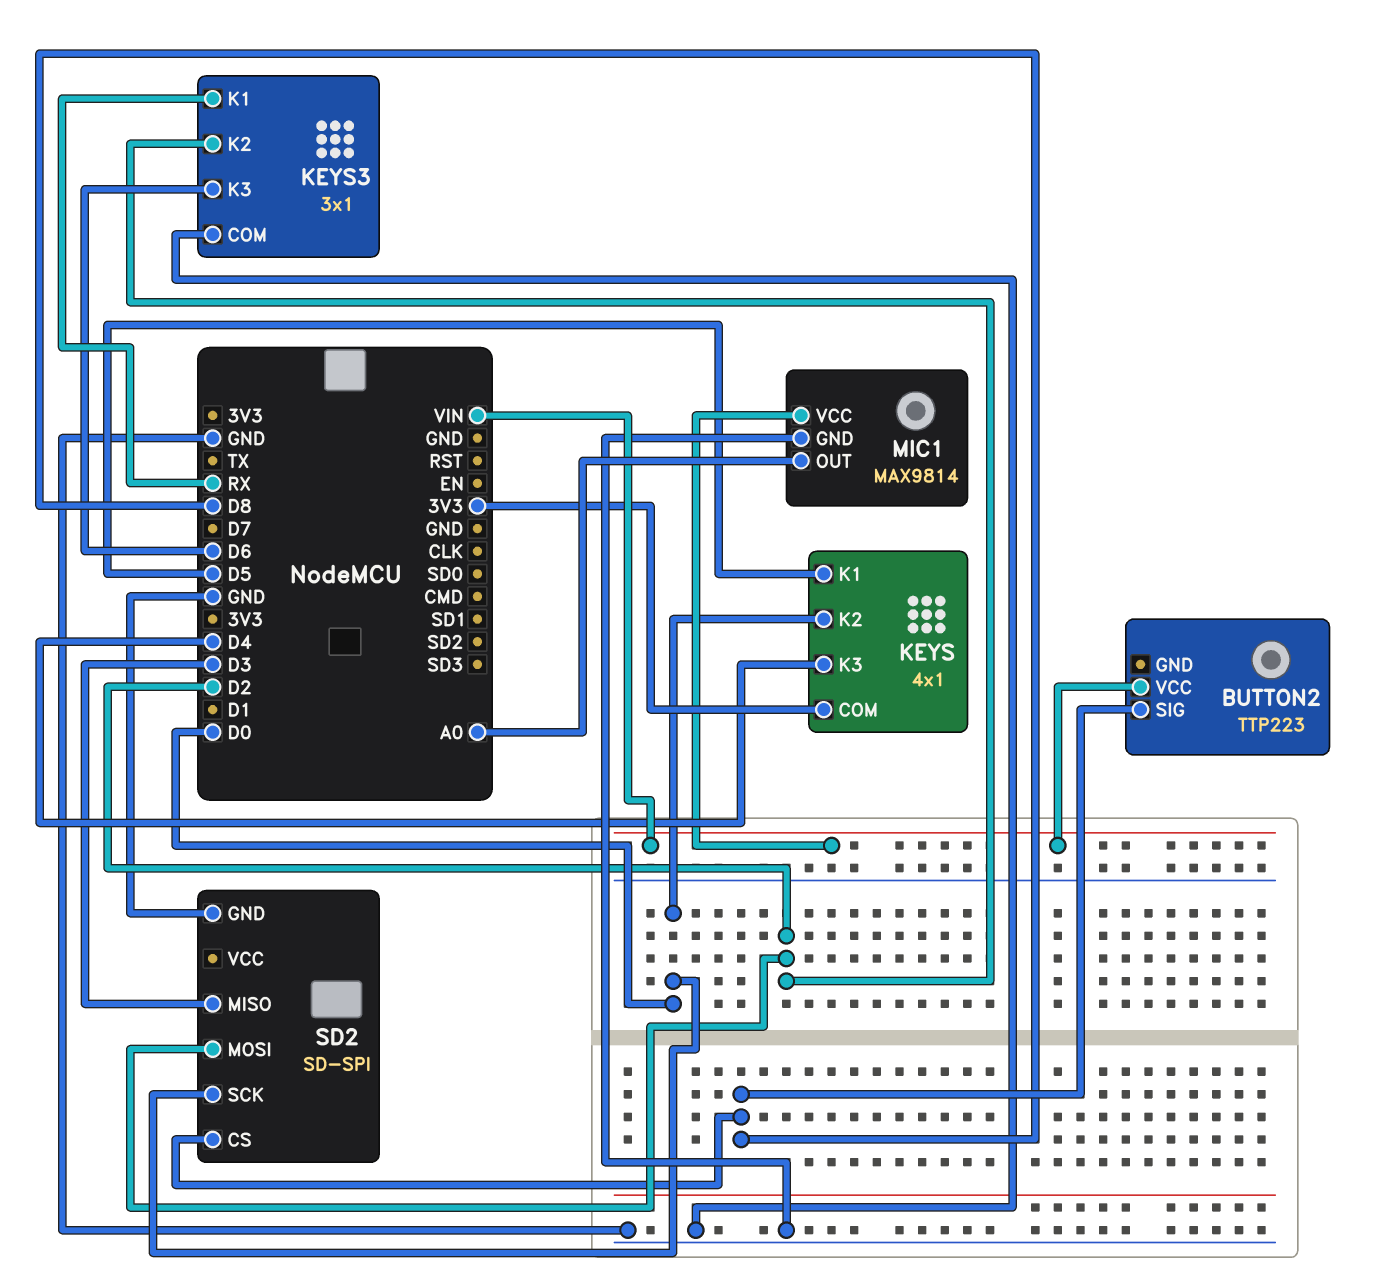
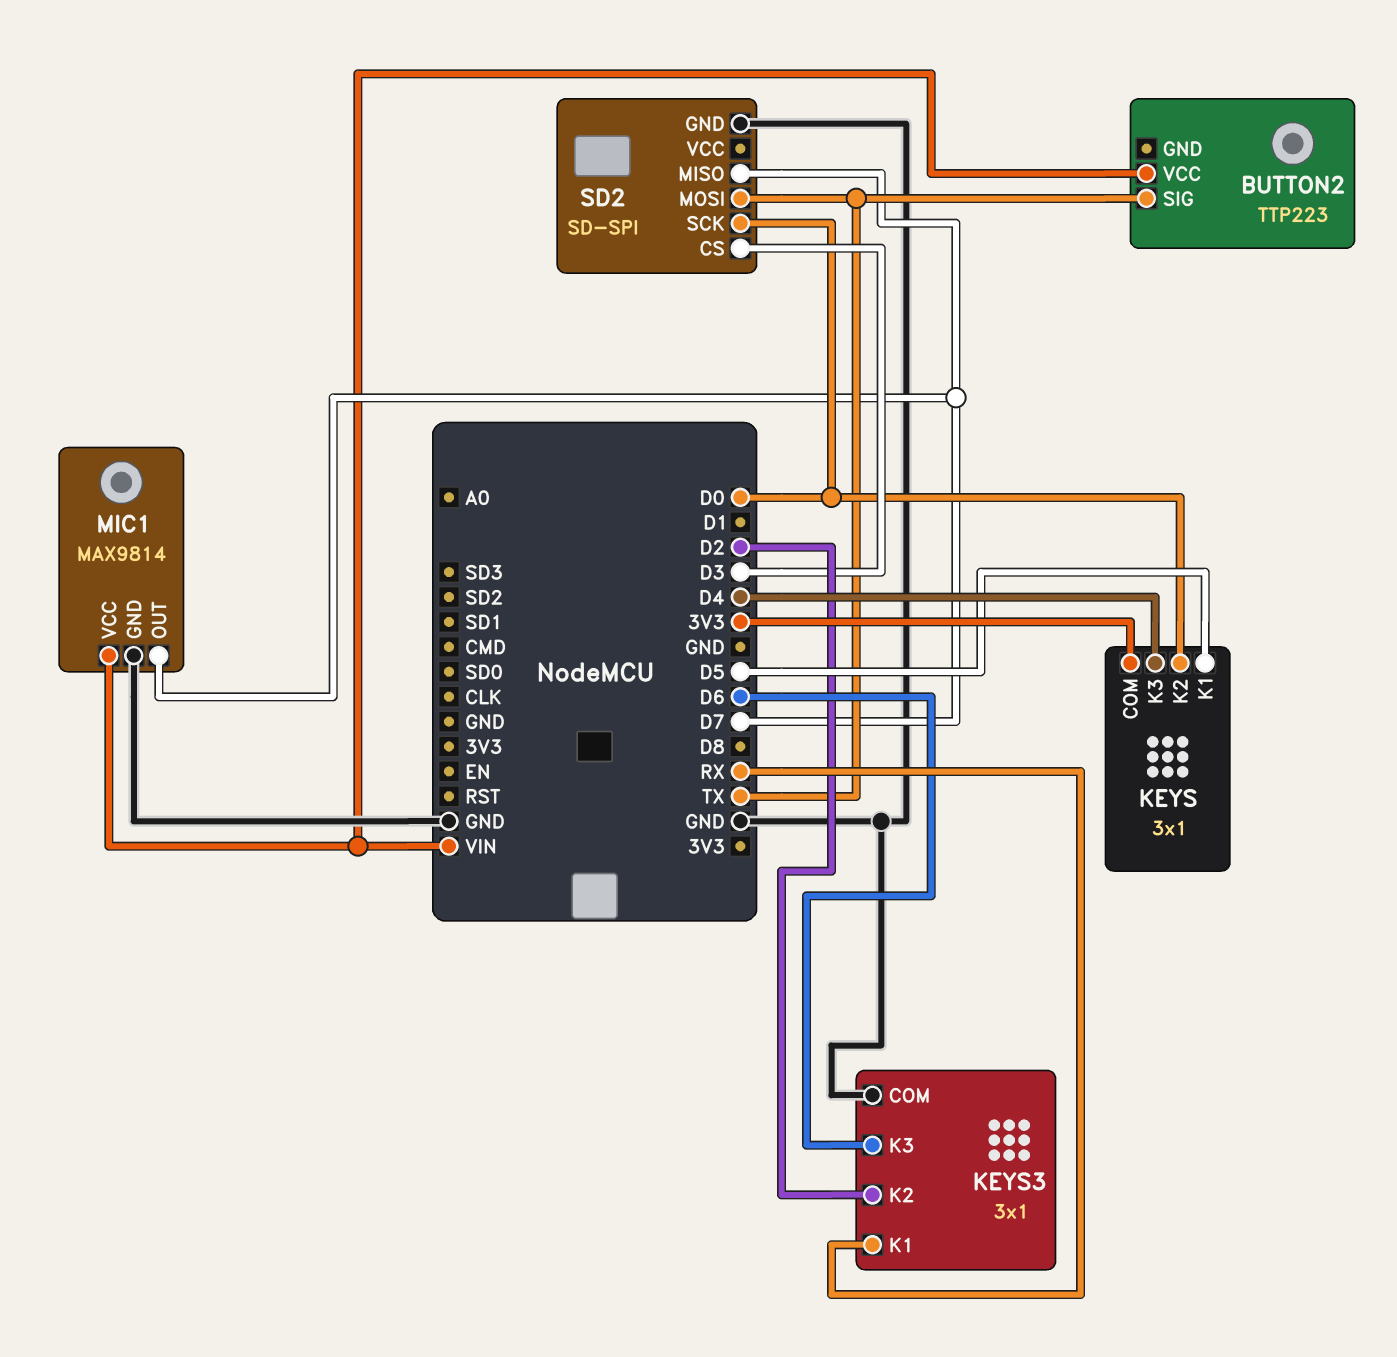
BUTTON2 pin SIG: D8 -> TX
KEYS: 4x1 -> 3x1
MIC1 pin OUT: A0 -> D7
SD2 pin CS: D8 -> D3
SD2 pin MISO: D3 -> D7
SD2 pin MOSI: D2 -> TX

